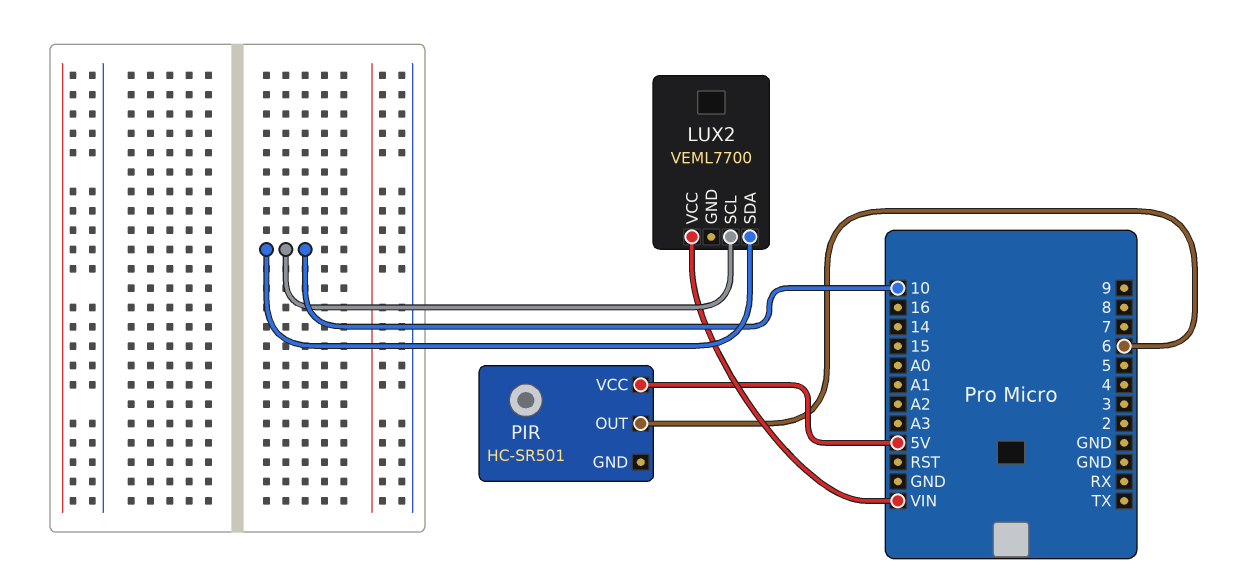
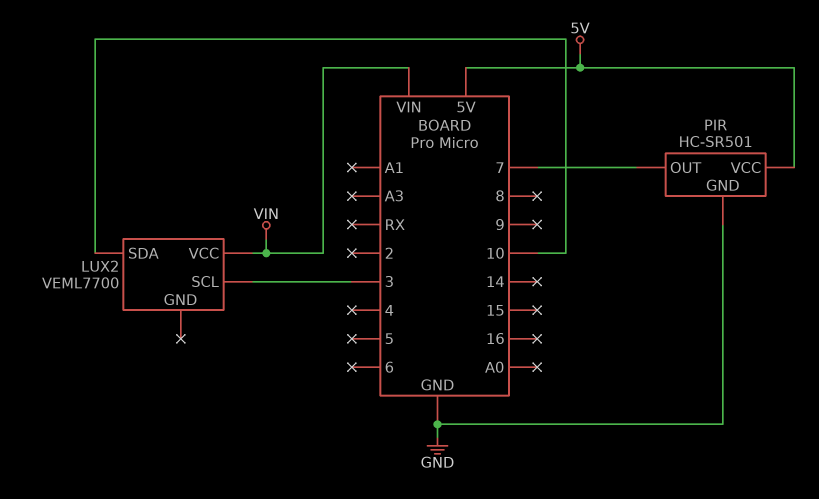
LUX2 pin SCL: 10 -> 3
PIR pin GND: none -> GND
PIR pin OUT: 6 -> 7

